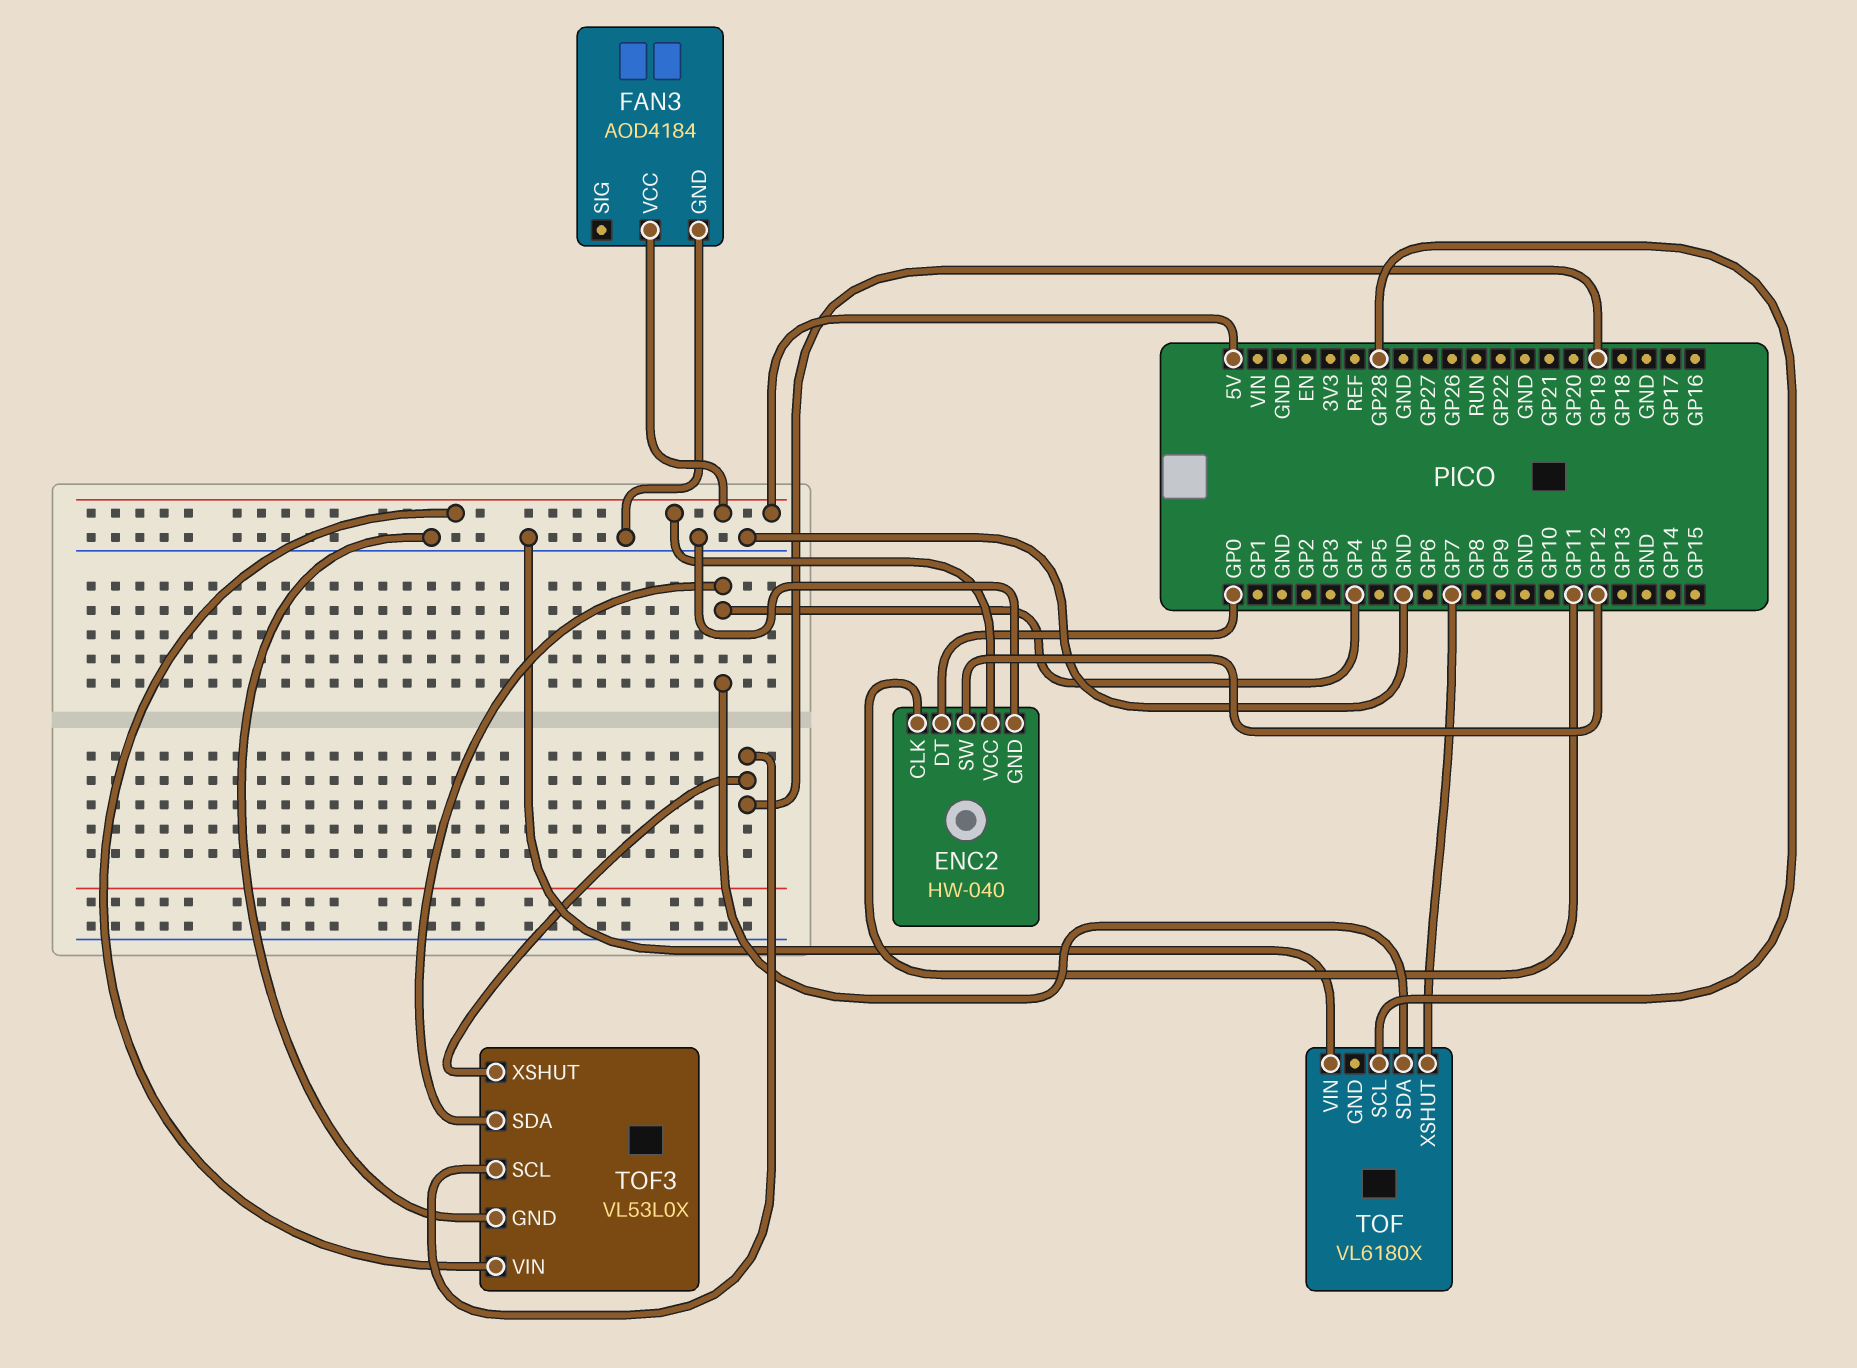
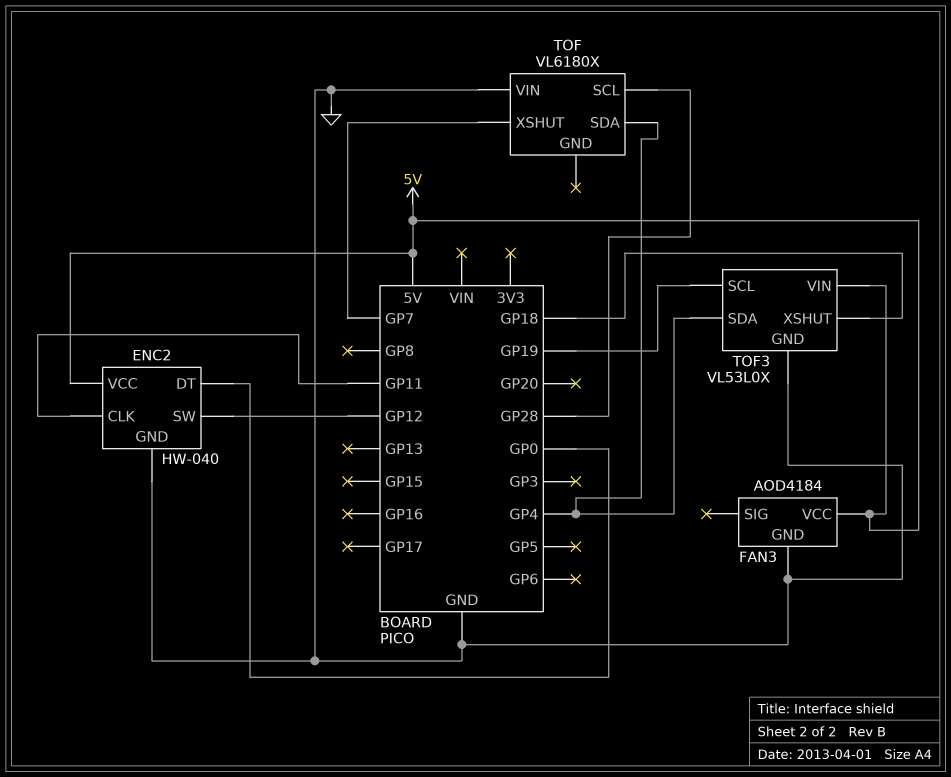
TOF3 pin XSHUT: GP19 -> GP18

